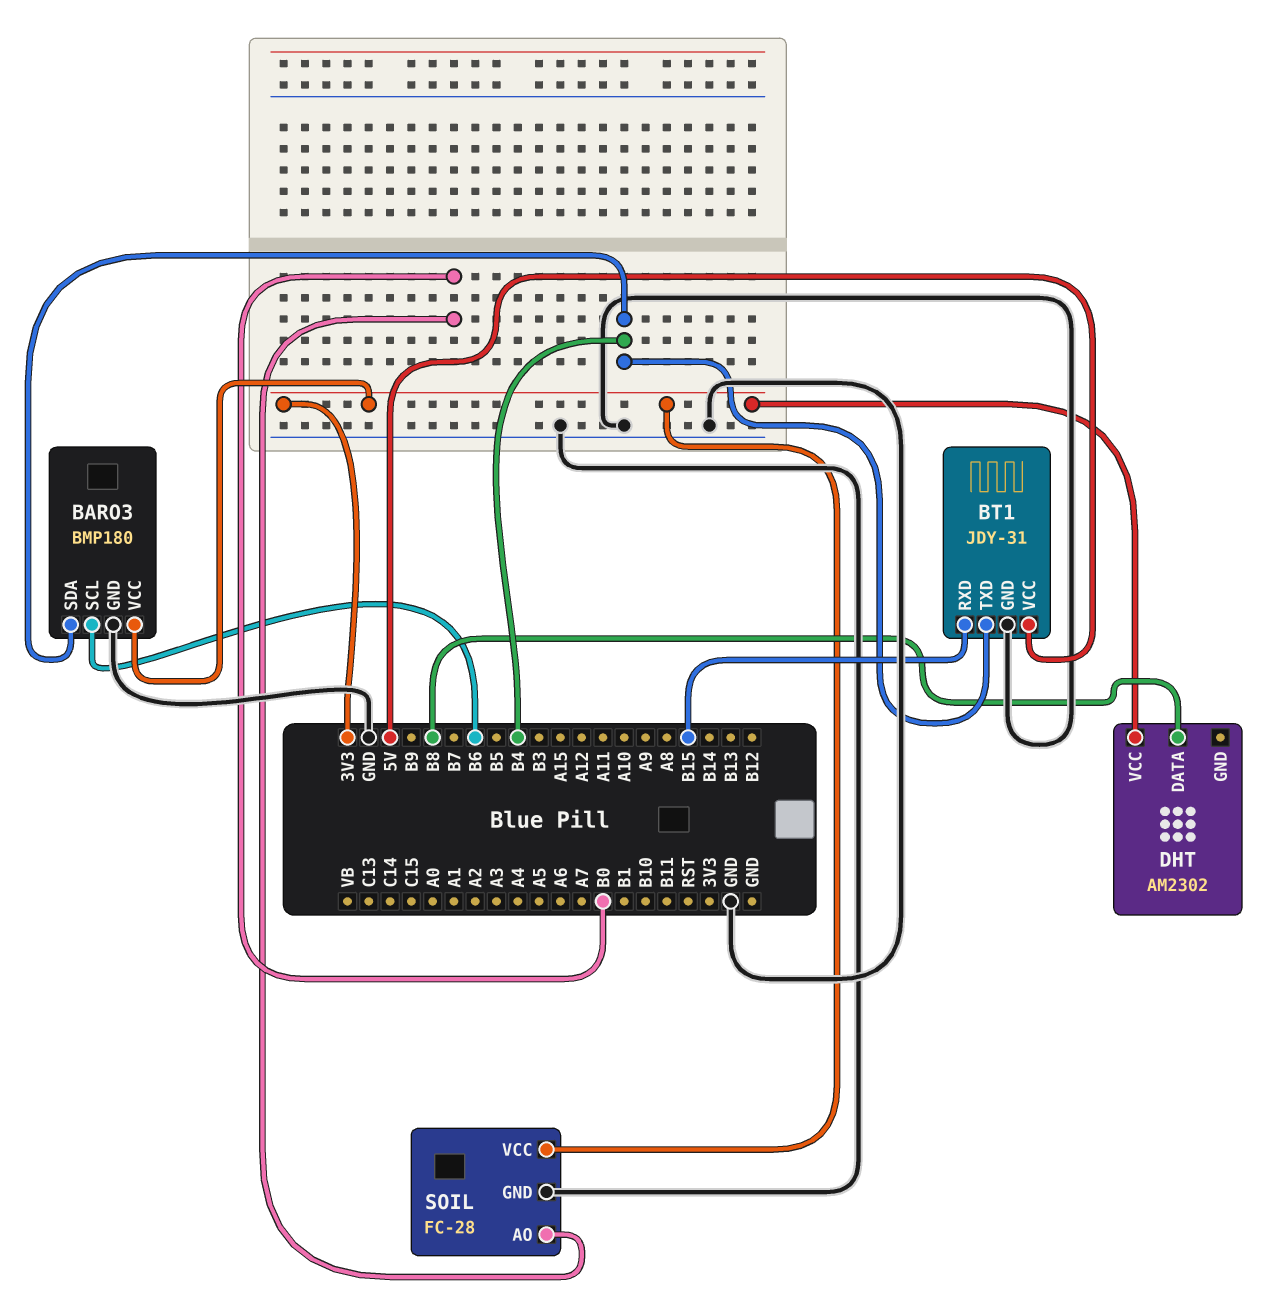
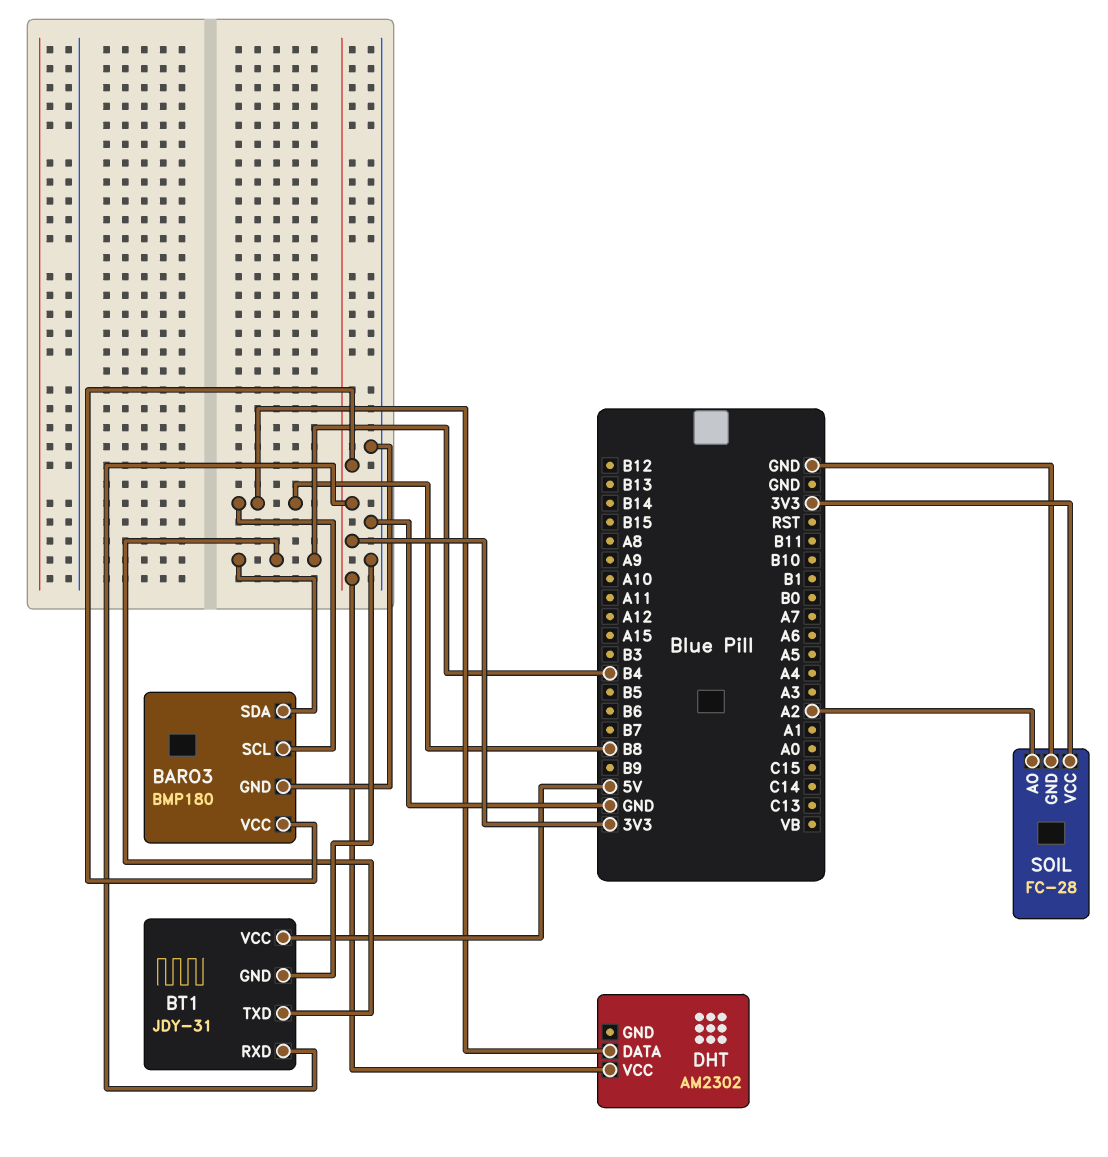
BARO3 pin SCL: B6 -> B8
BT1 pin RXD: B15 -> 3V3
SOIL pin AO: B0 -> A2

